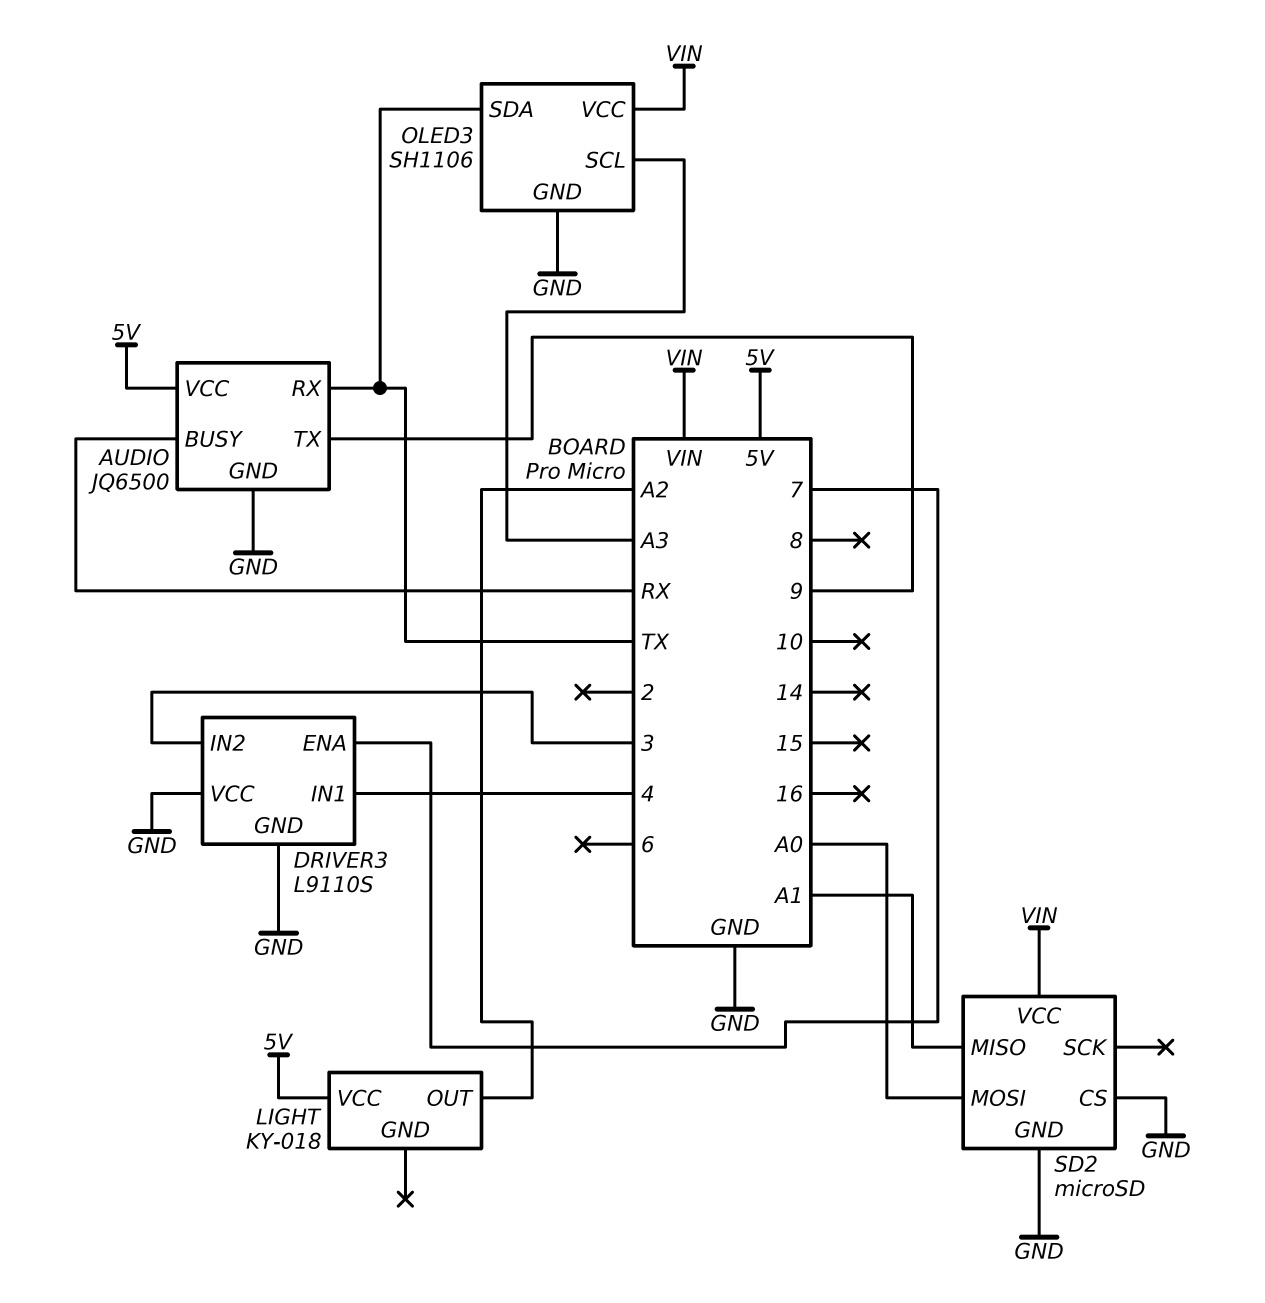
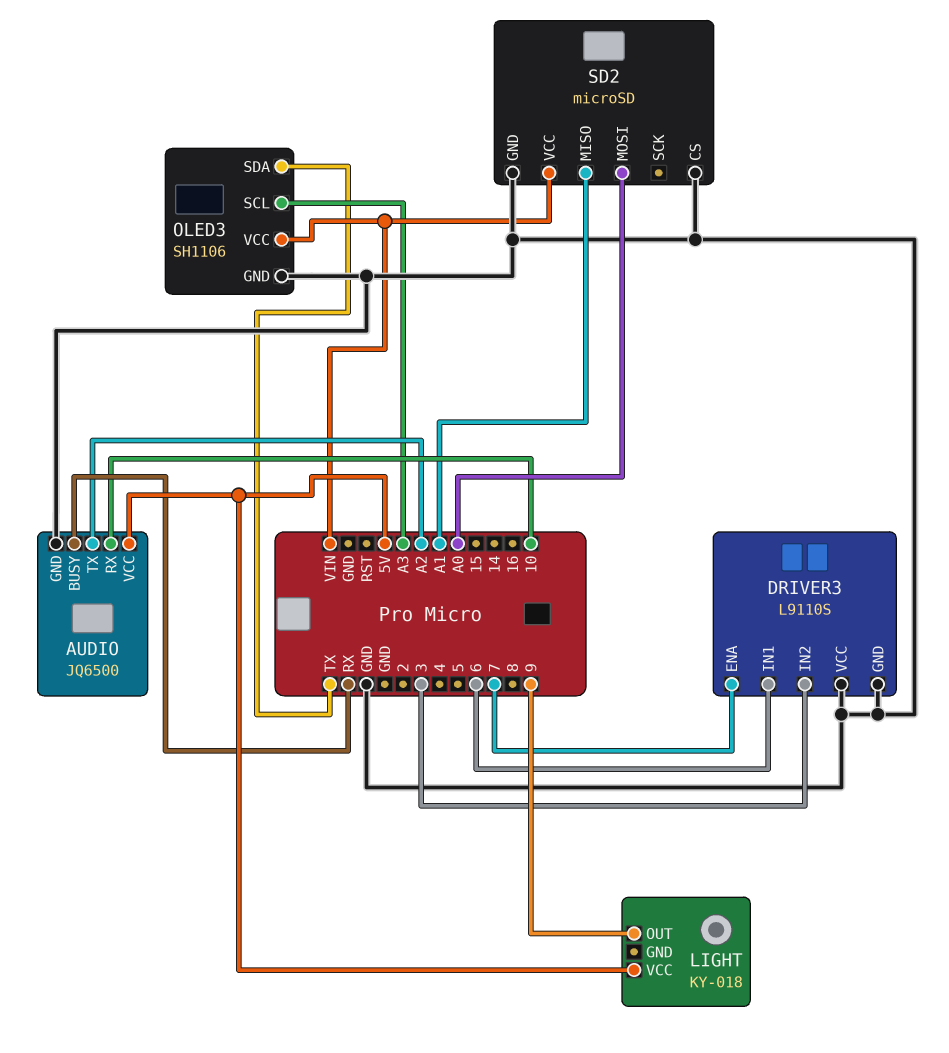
AUDIO pin RX: TX -> 10
AUDIO pin TX: 9 -> A2
DRIVER3 pin IN1: 4 -> 6
LIGHT pin OUT: A2 -> 9

